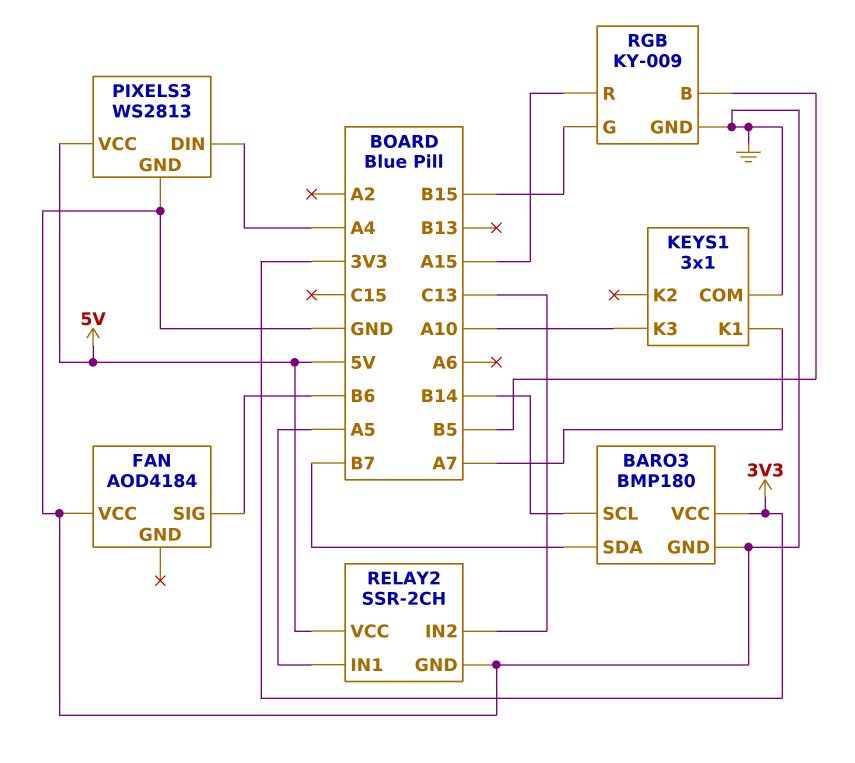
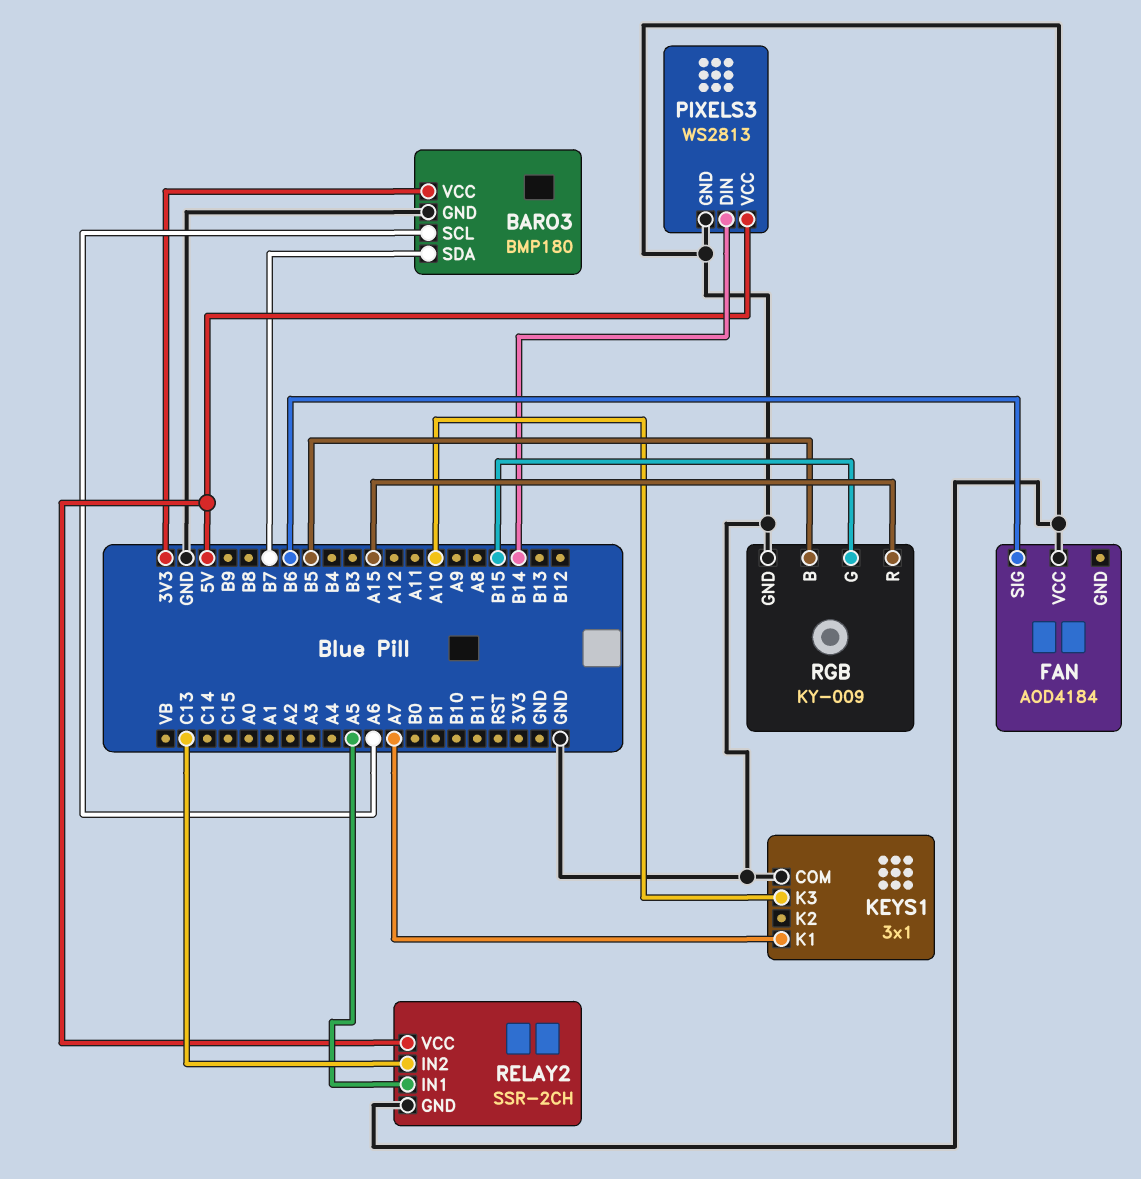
BARO3 pin SCL: B14 -> A6
PIXELS3 pin DIN: A4 -> B14

